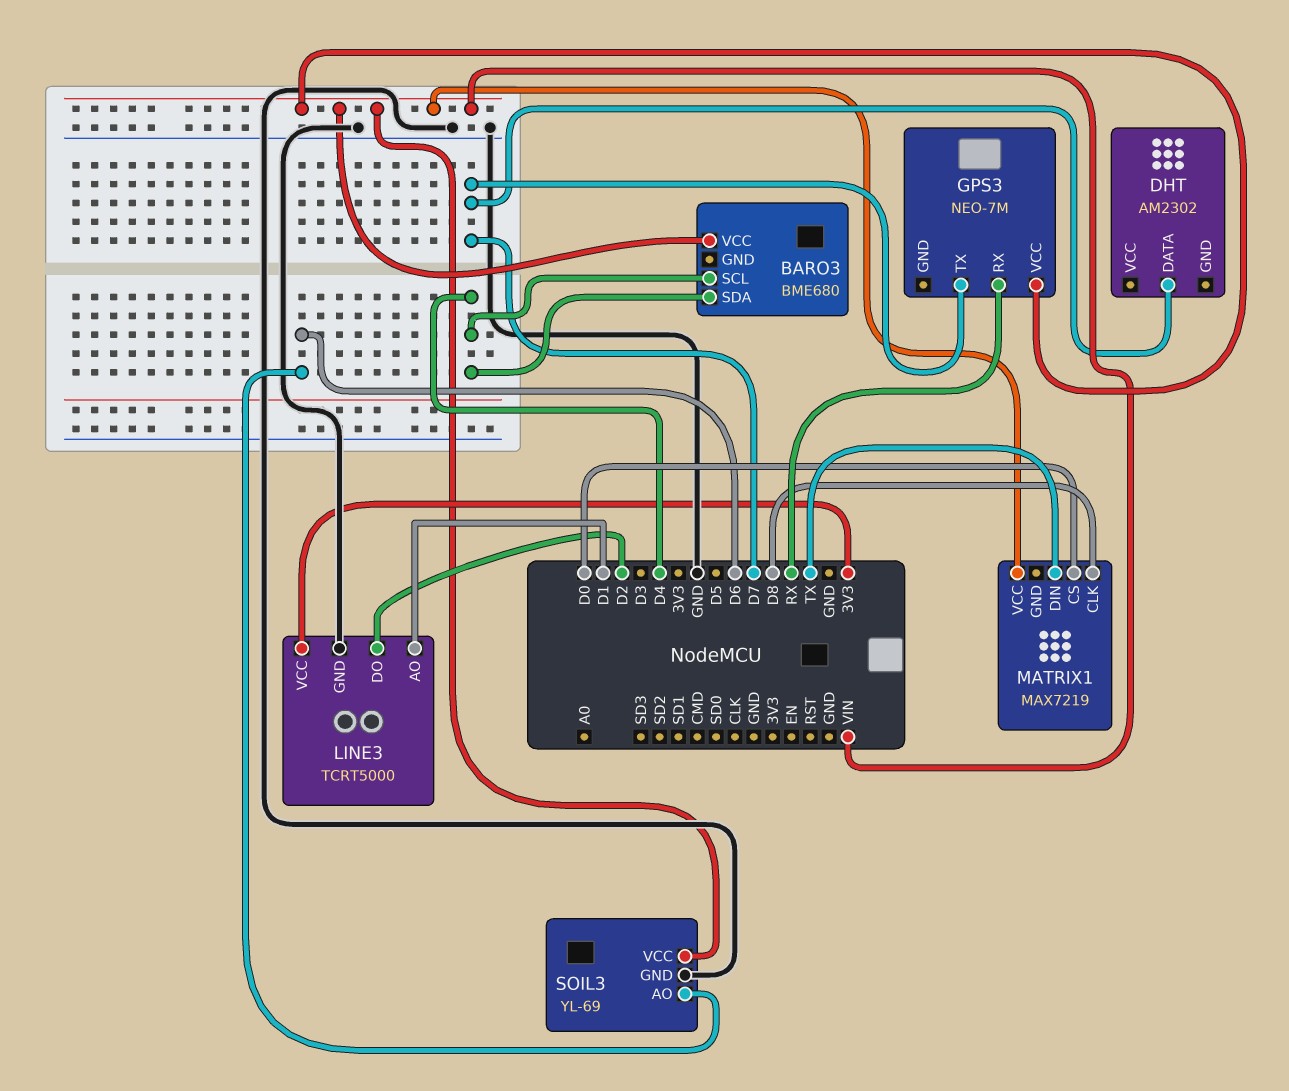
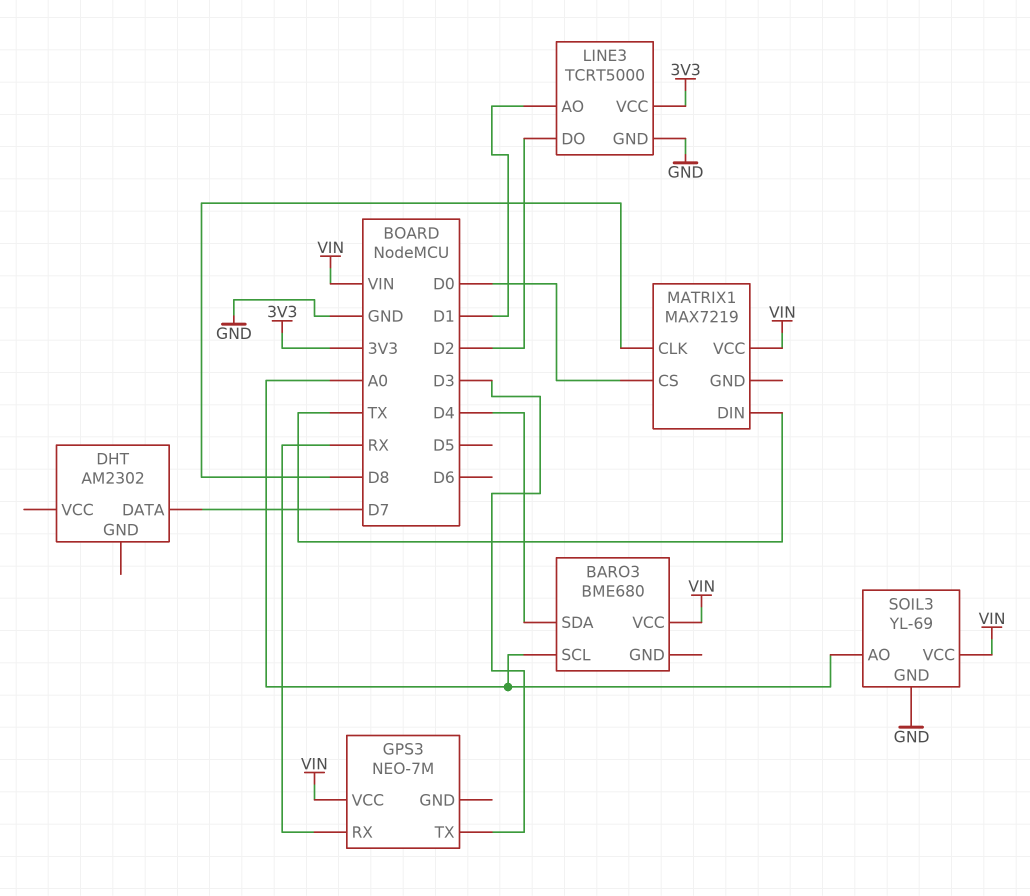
BARO3 pin SCL: D4 -> A0
GPS3 pin TX: D7 -> D3
SOIL3 pin AO: D6 -> A0

